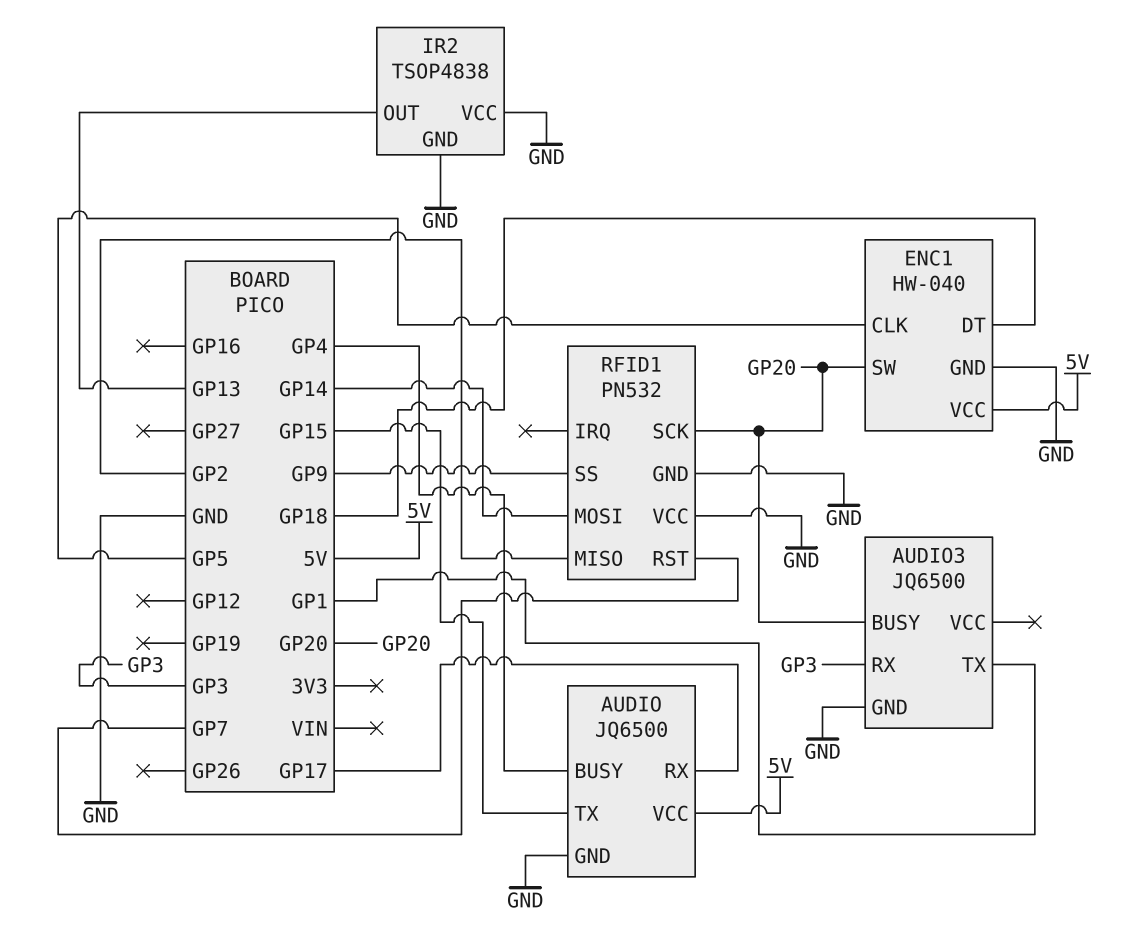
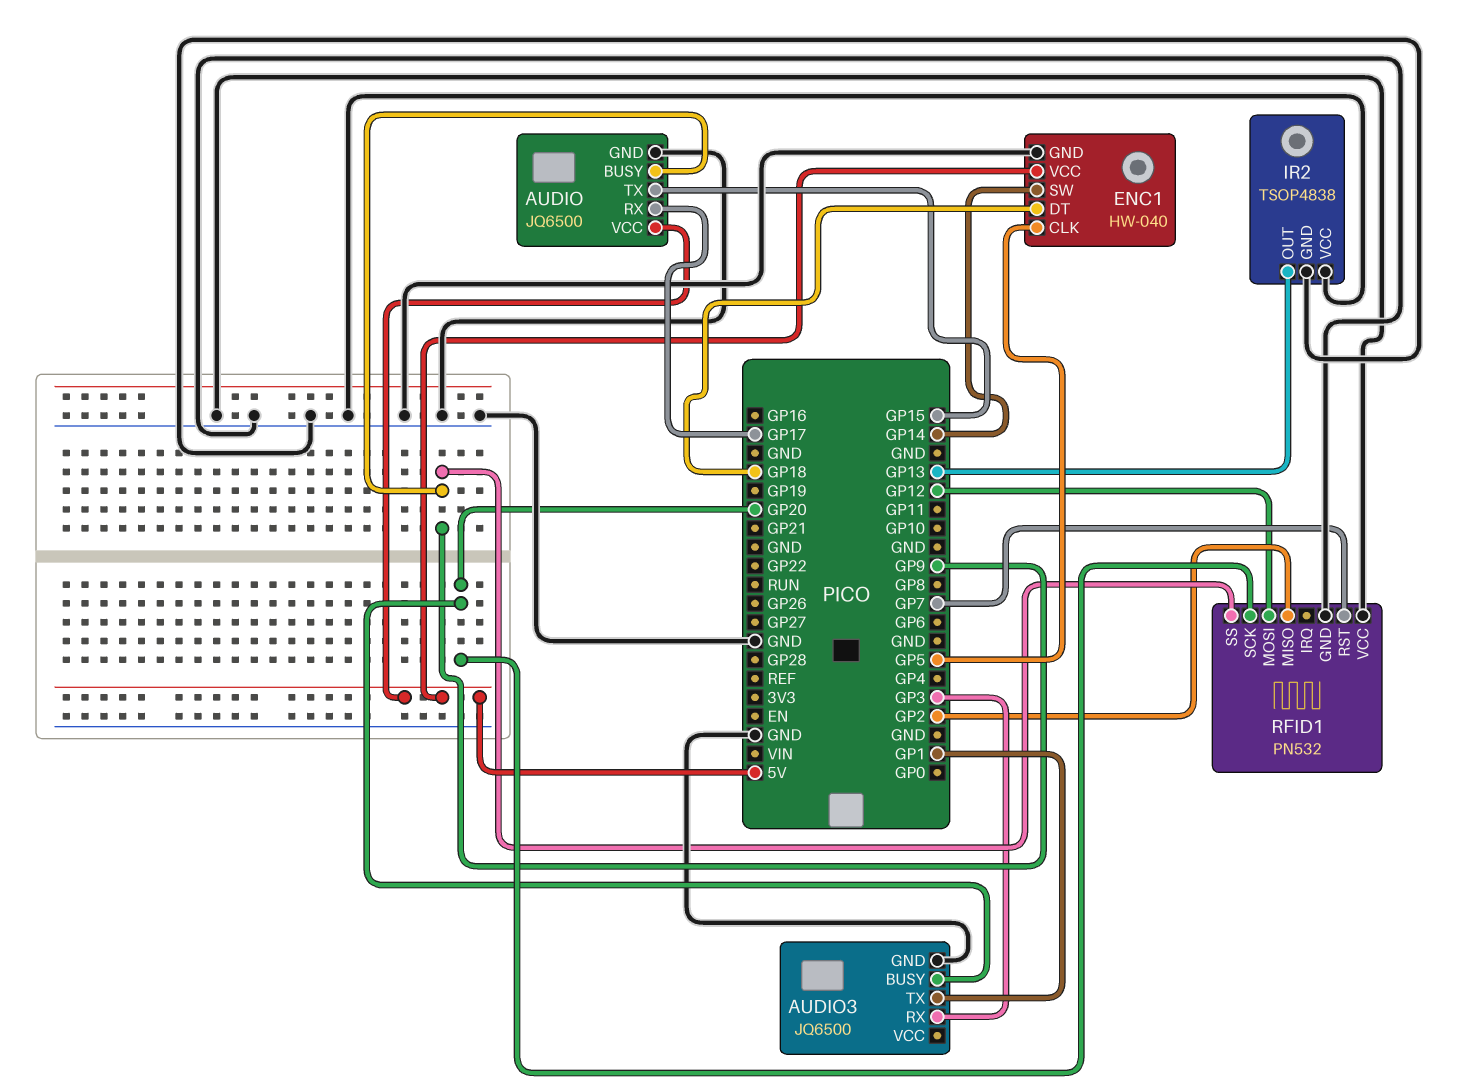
AUDIO pin BUSY: GP4 -> GP9
ENC1 pin SW: GP20 -> GP14
RFID1 pin MOSI: GP14 -> GP12

